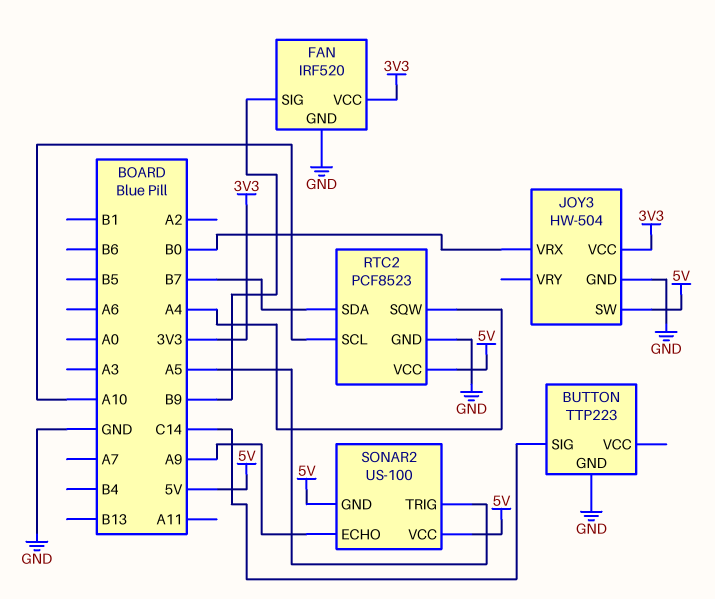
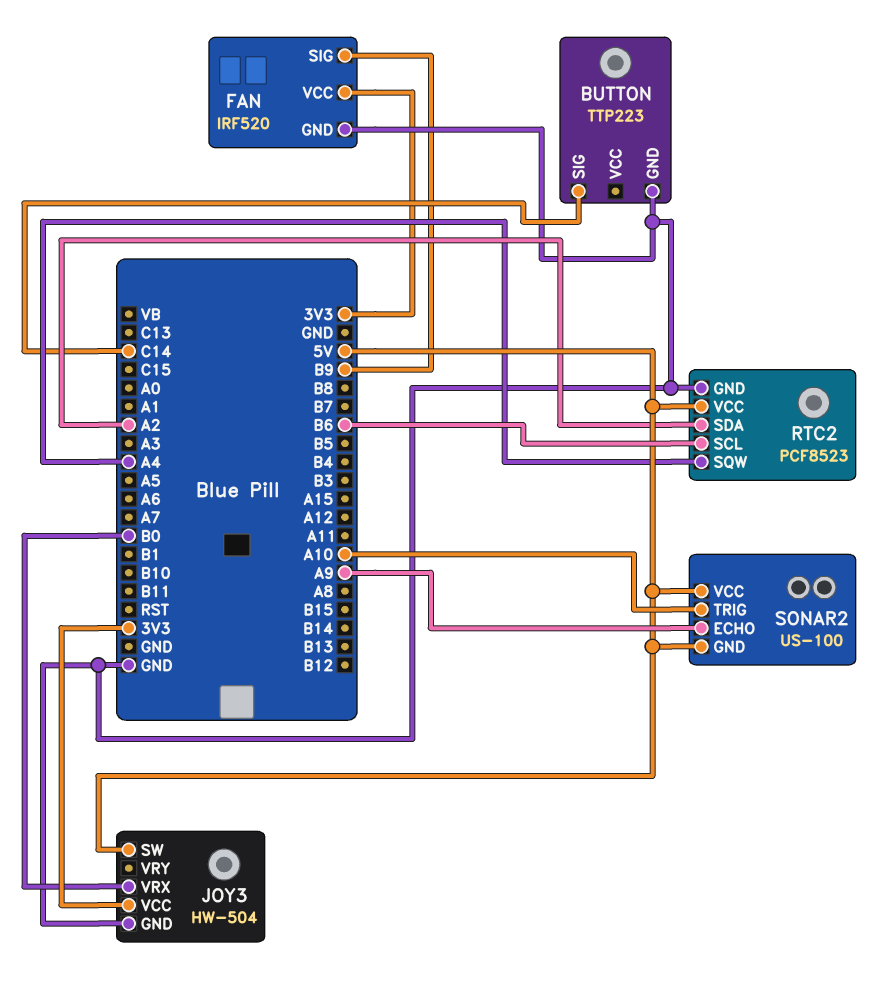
RTC2 pin SCL: A10 -> B6
RTC2 pin SDA: B7 -> A2
SONAR2 pin TRIG: A5 -> A10

